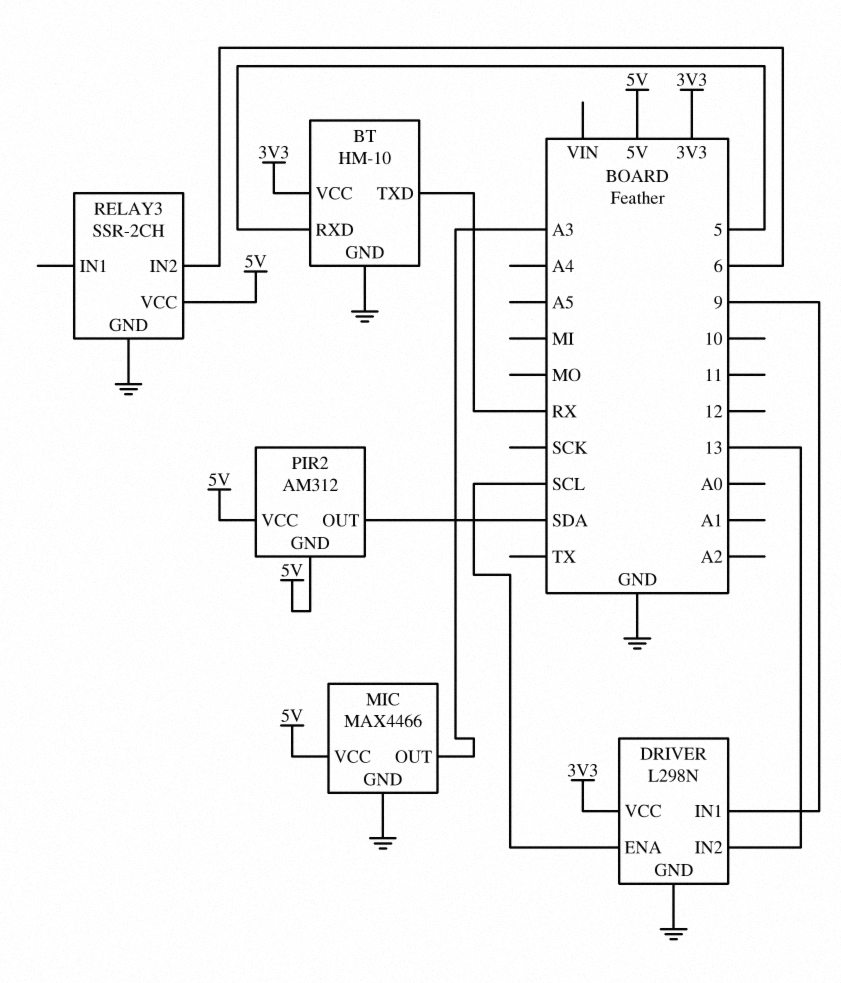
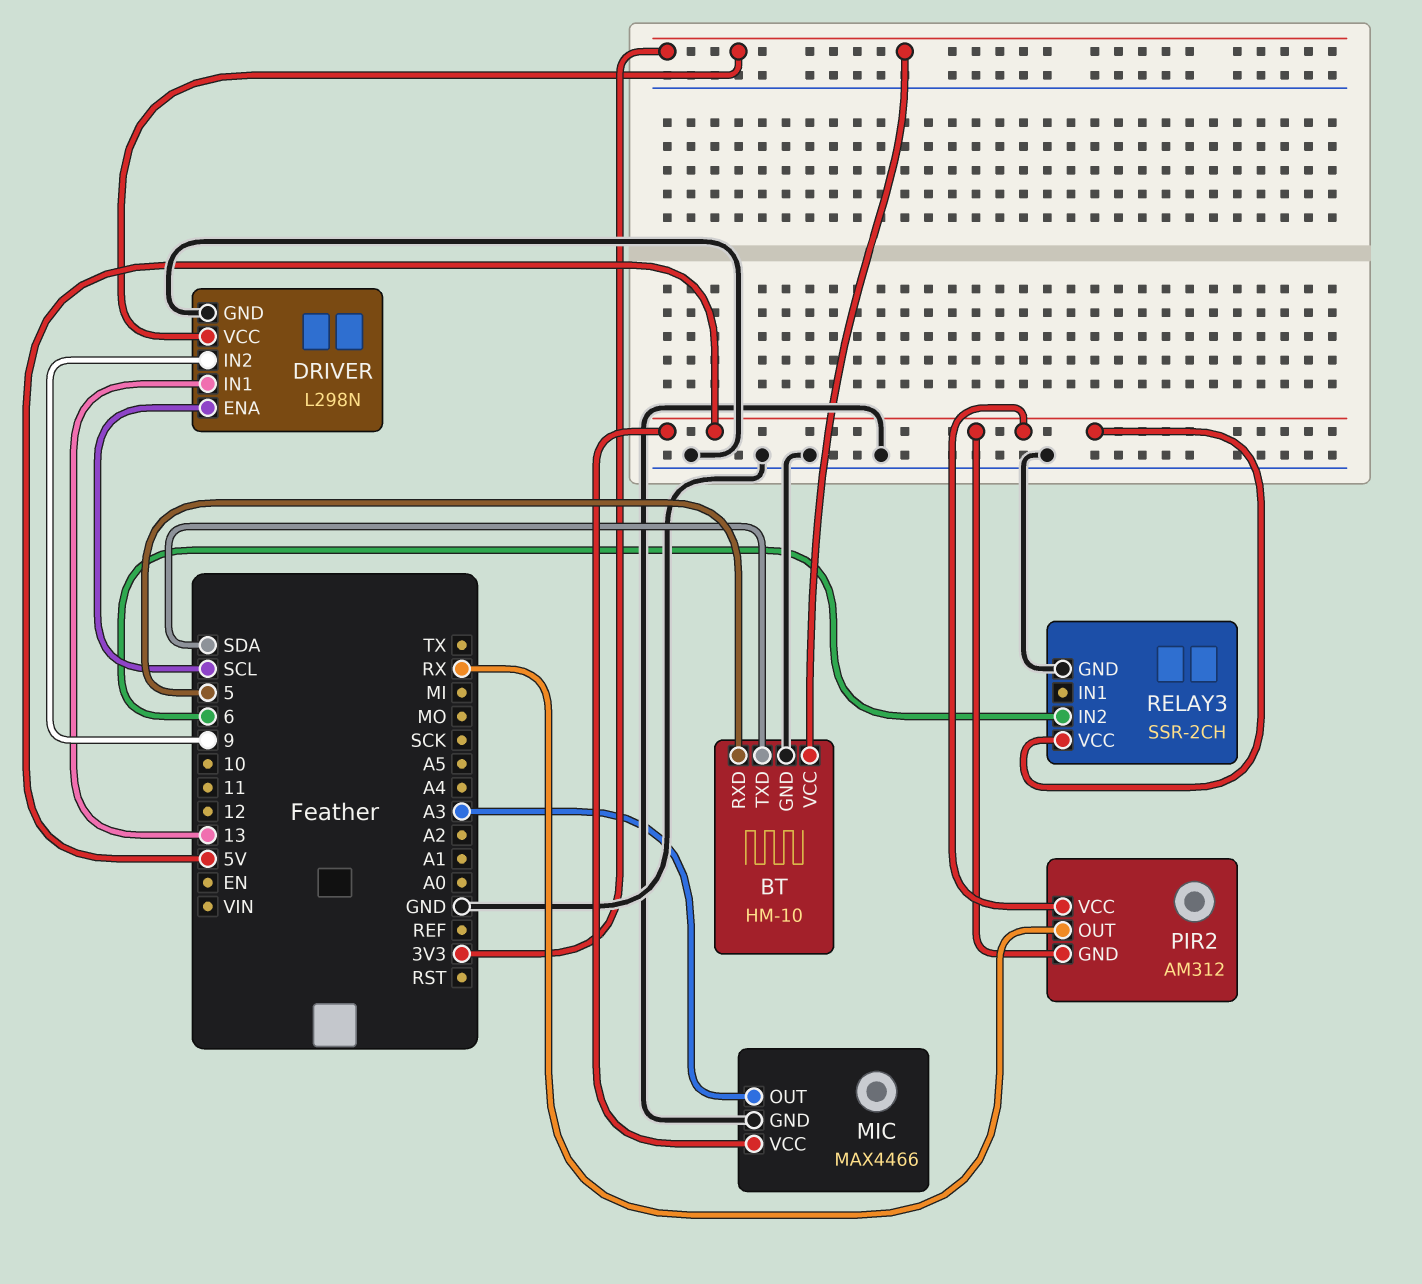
BT pin TXD: RX -> SDA
DRIVER pin IN1: 9 -> 13
DRIVER pin IN2: 13 -> 9
PIR2 pin OUT: SDA -> RX

